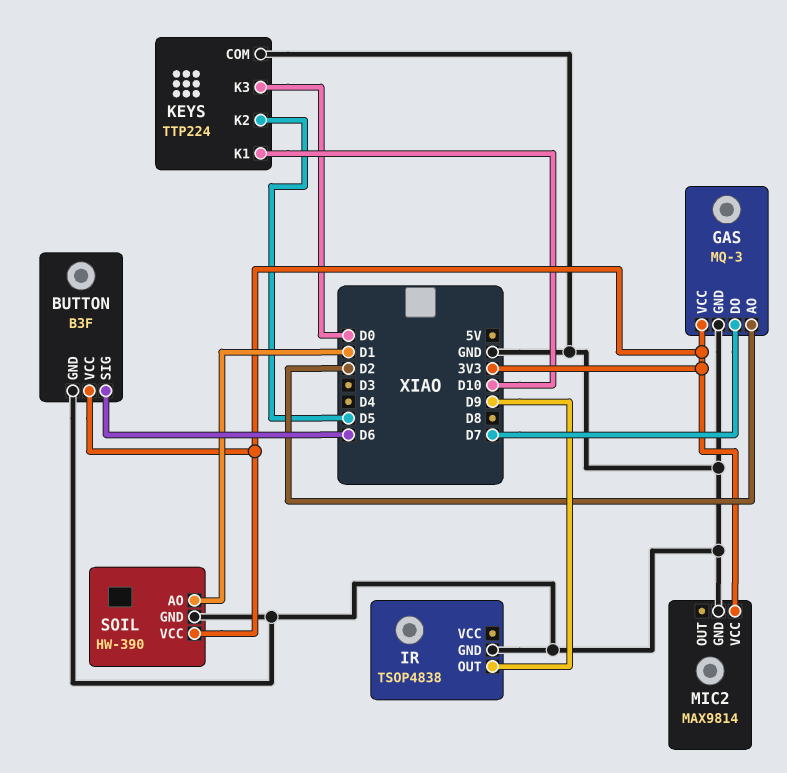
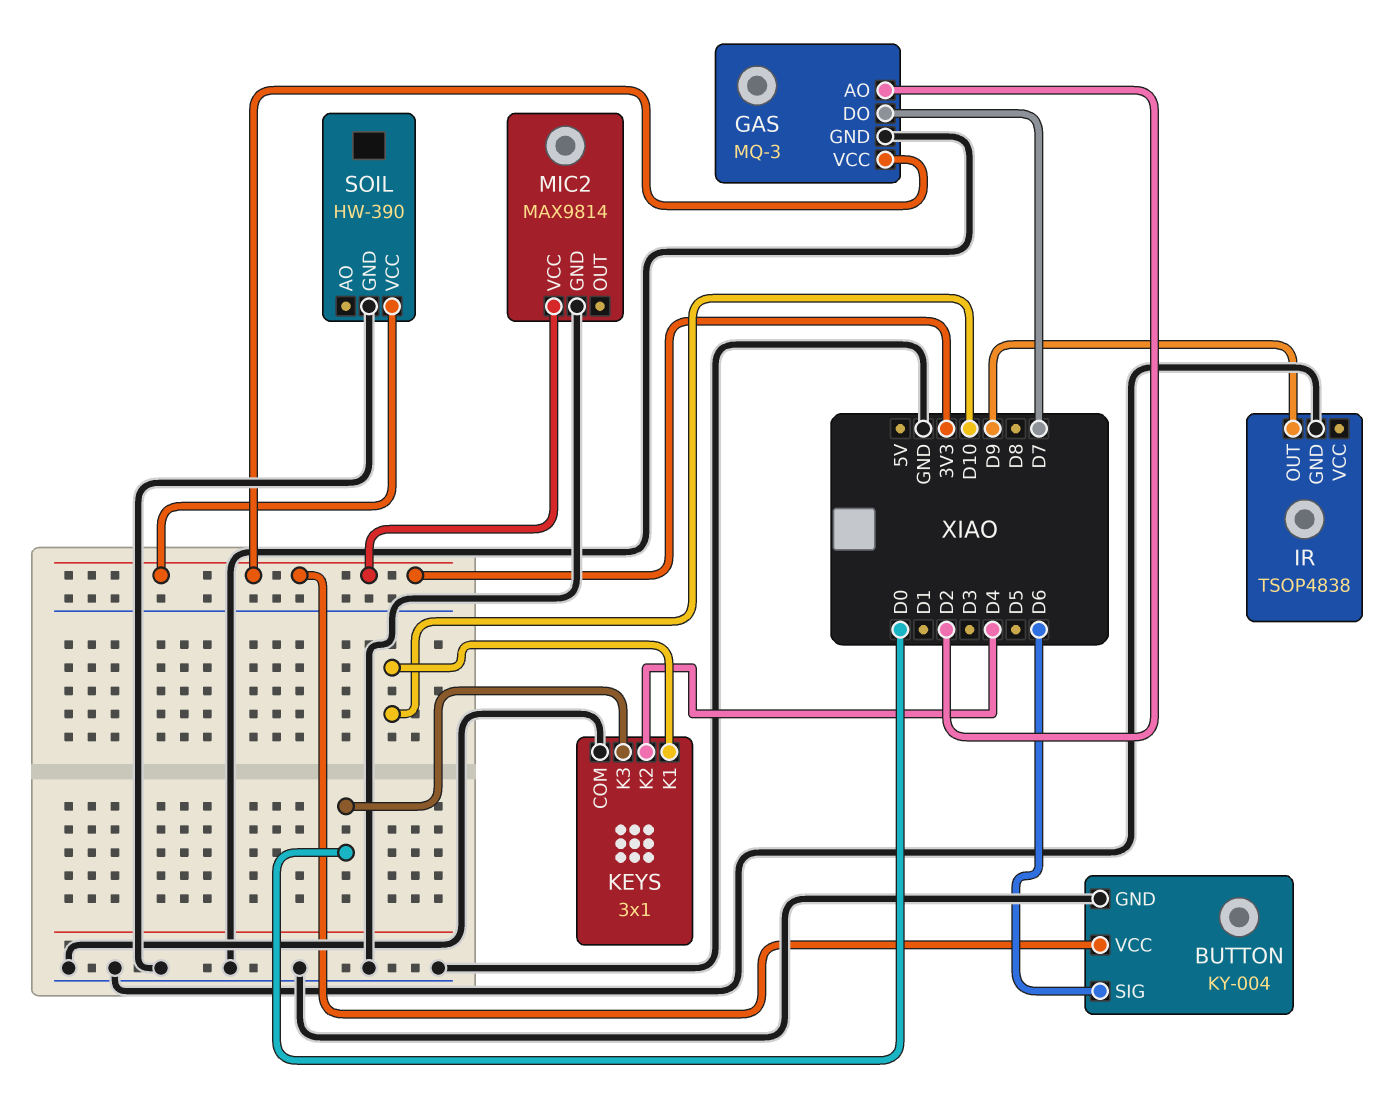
BUTTON: B3F -> KY-004
KEYS: TTP224 -> 3x1
KEYS pin K2: D5 -> D4
SOIL pin AO: D1 -> none

